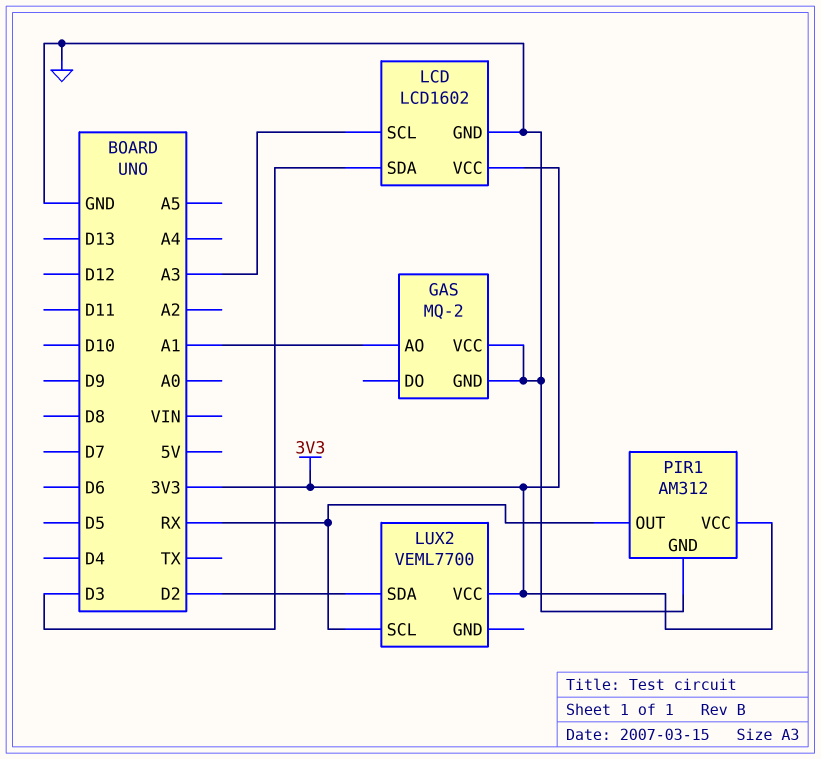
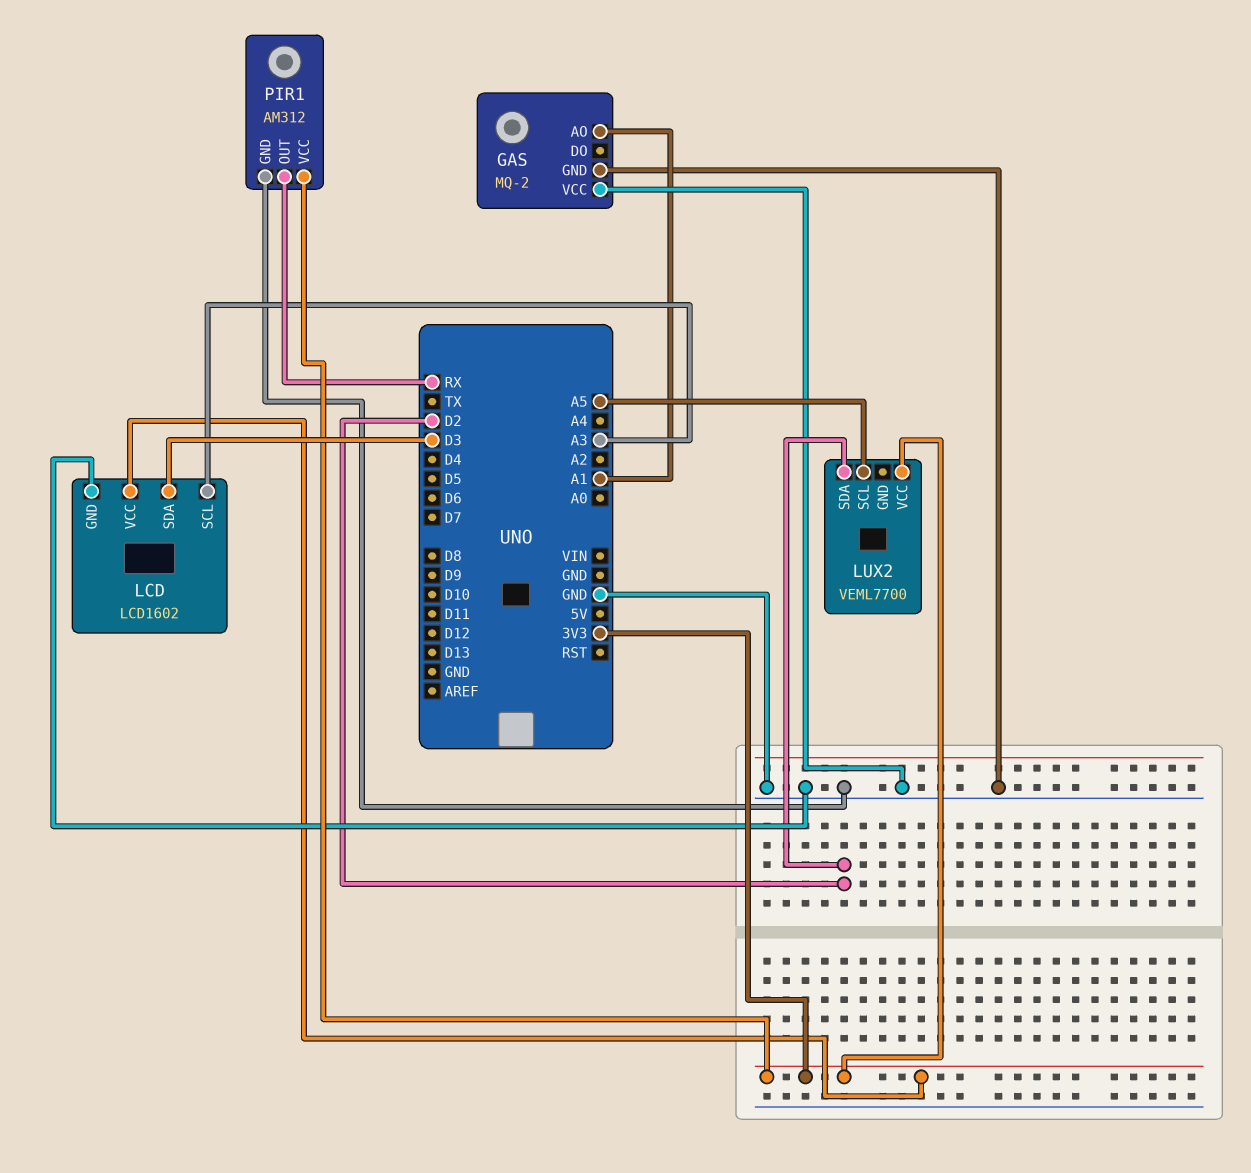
LUX2 pin SCL: RX -> A5

